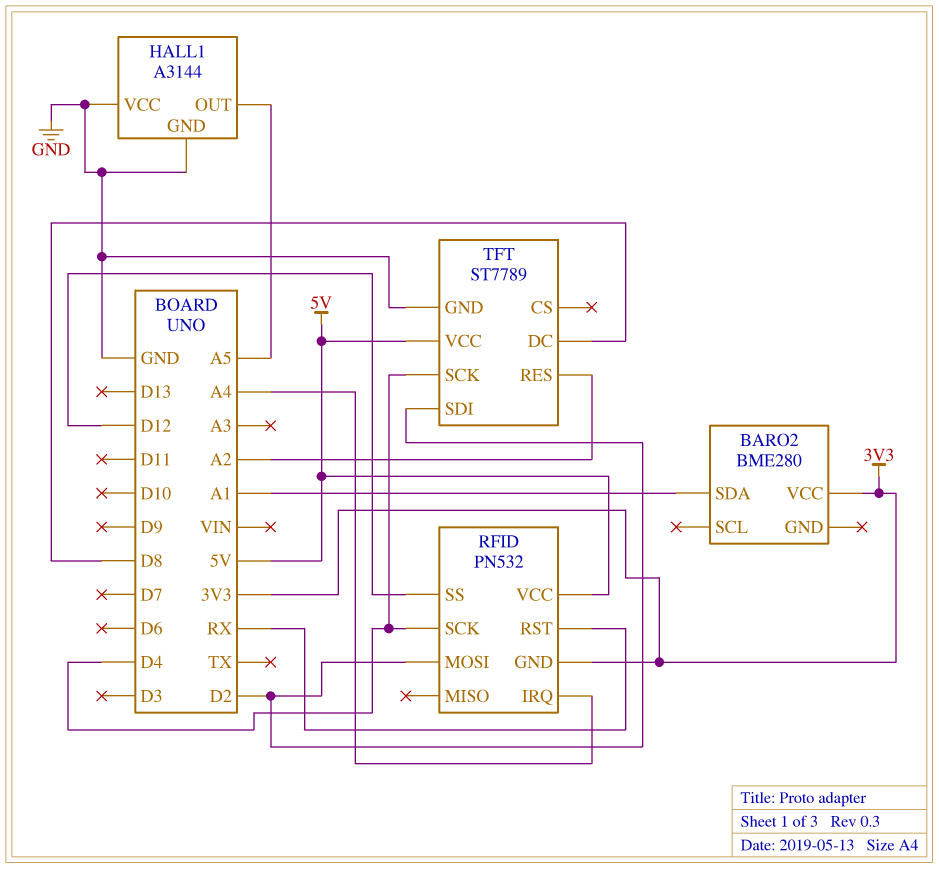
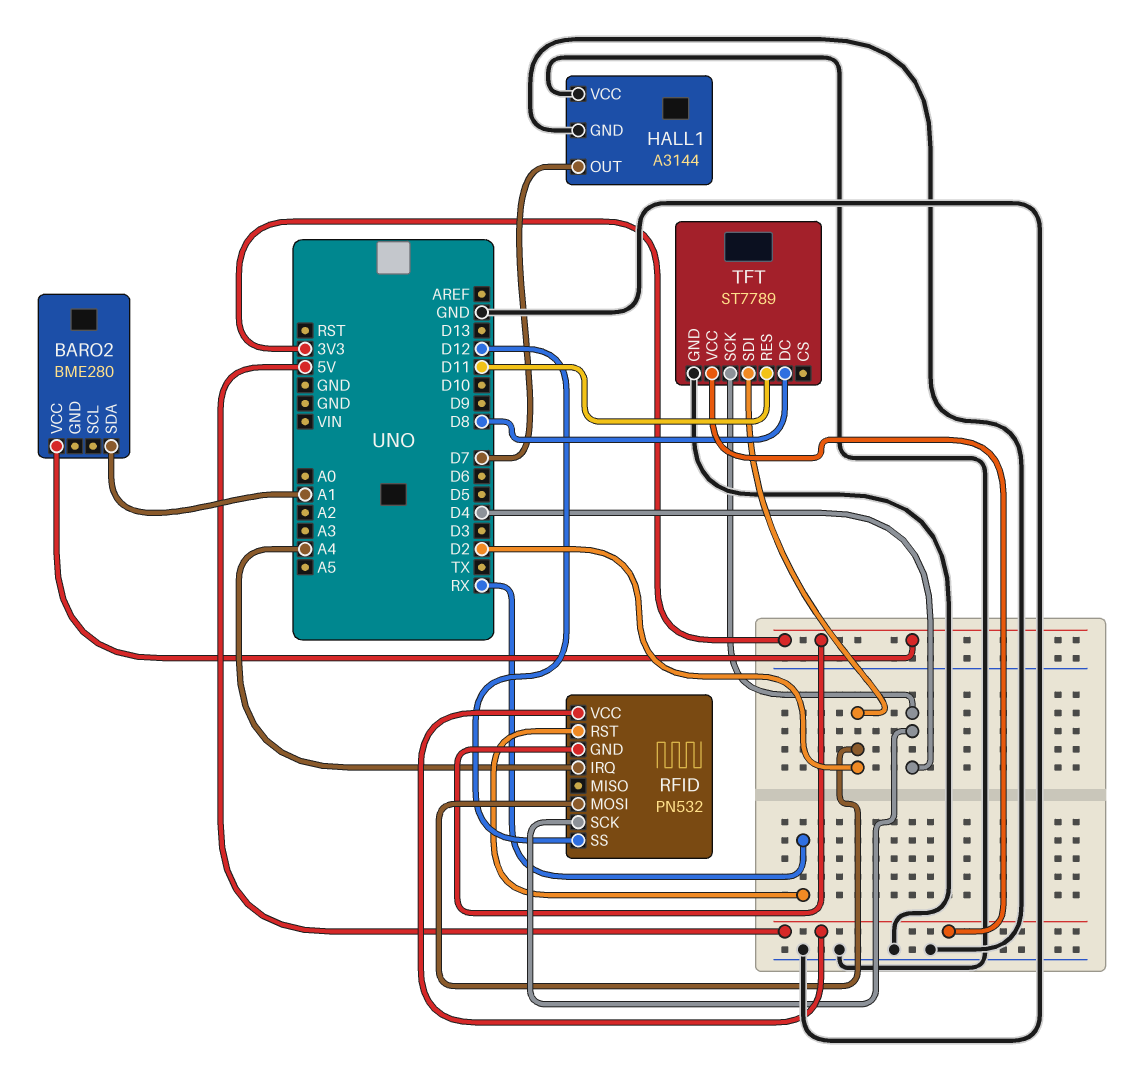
HALL1 pin OUT: A5 -> D7
TFT pin RES: A2 -> D11

